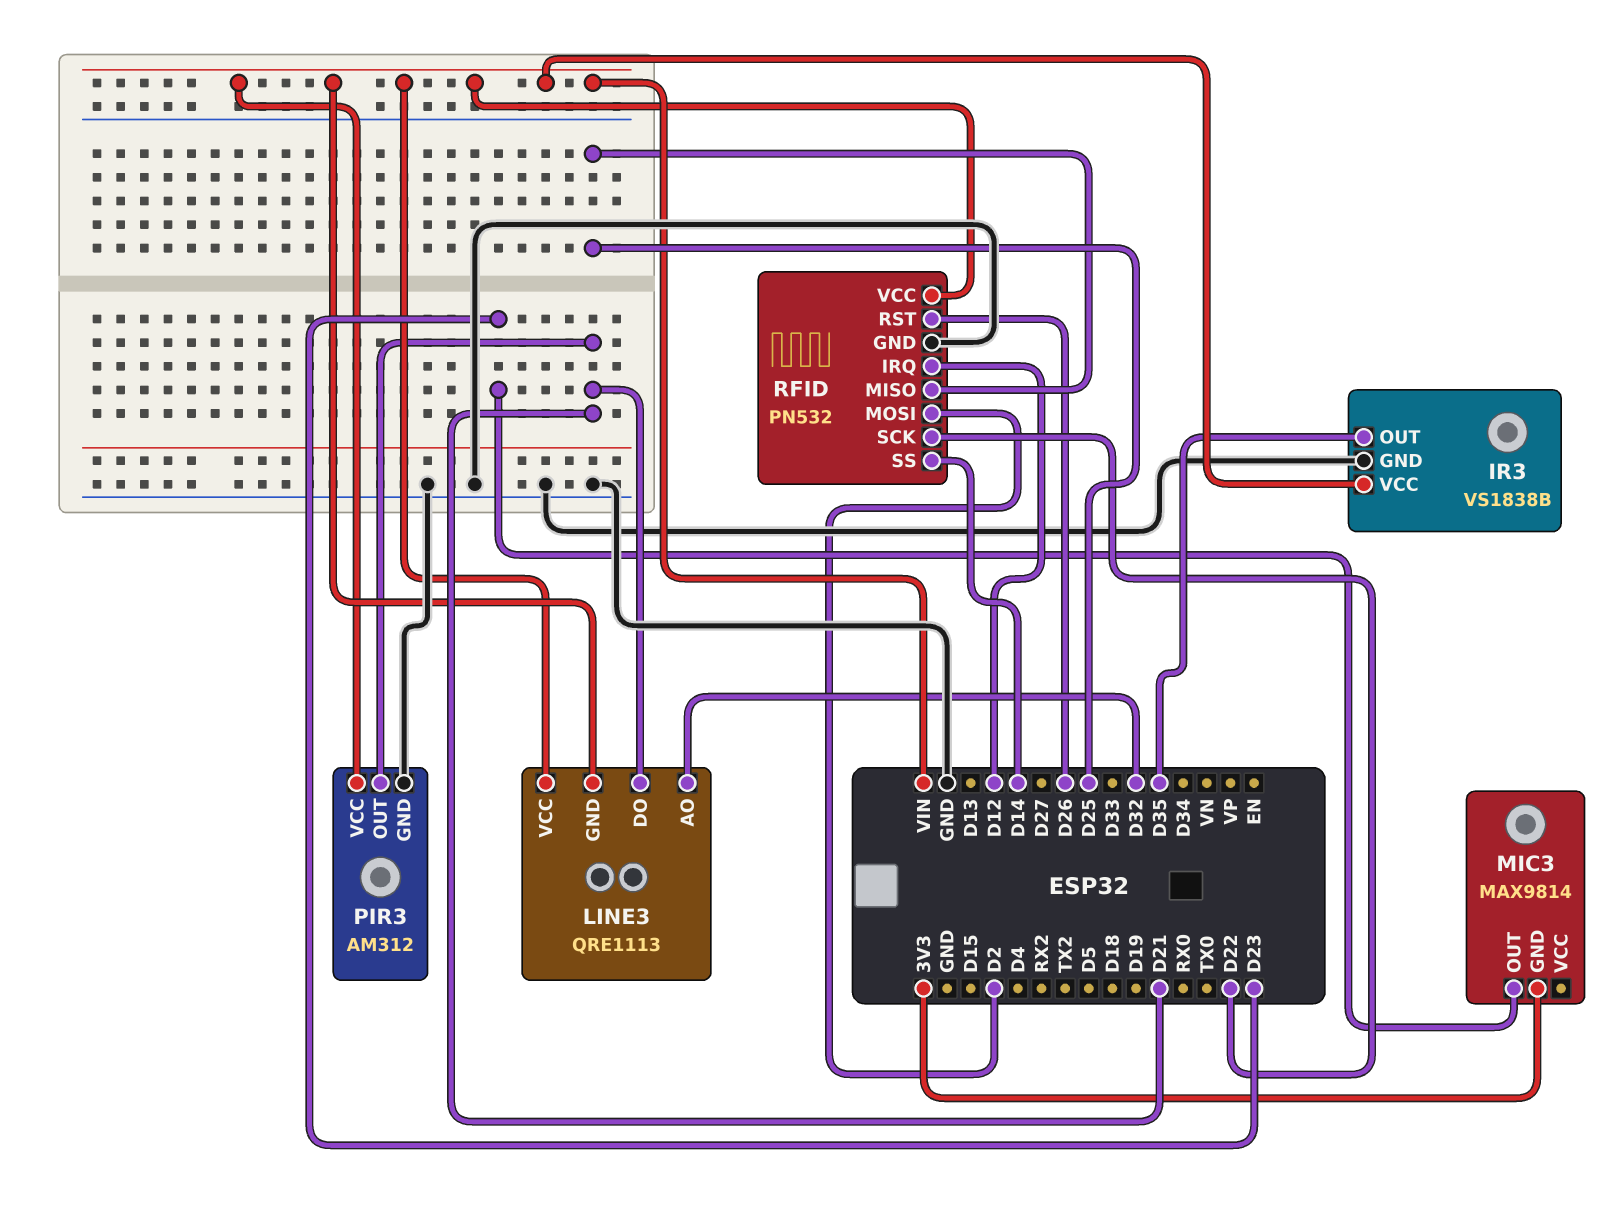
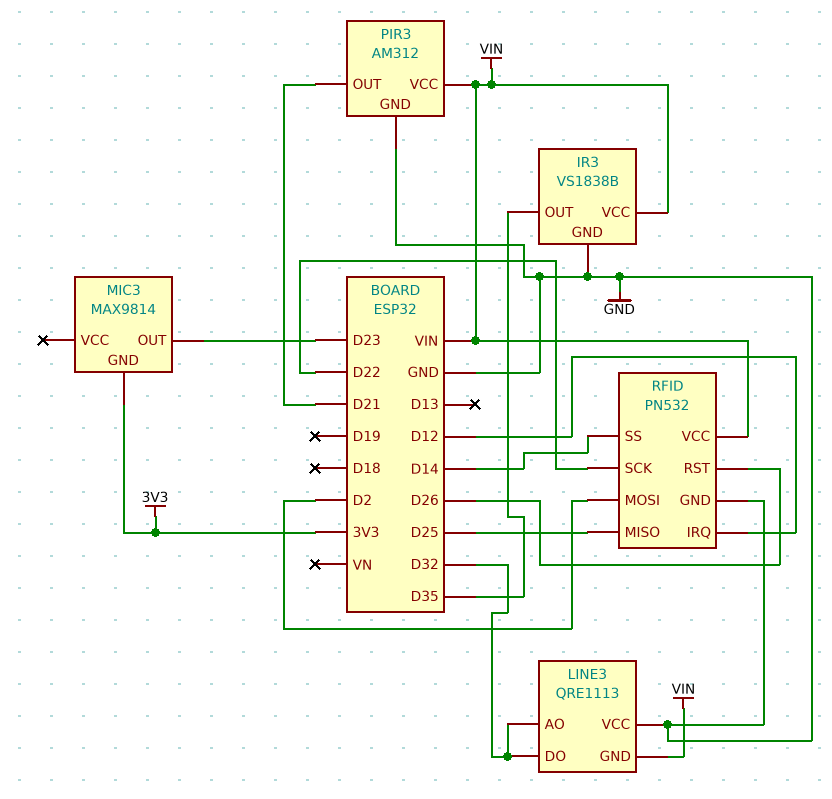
LINE3 pin DO: D21 -> D32
LINE3 pin VCC: VIN -> GND

